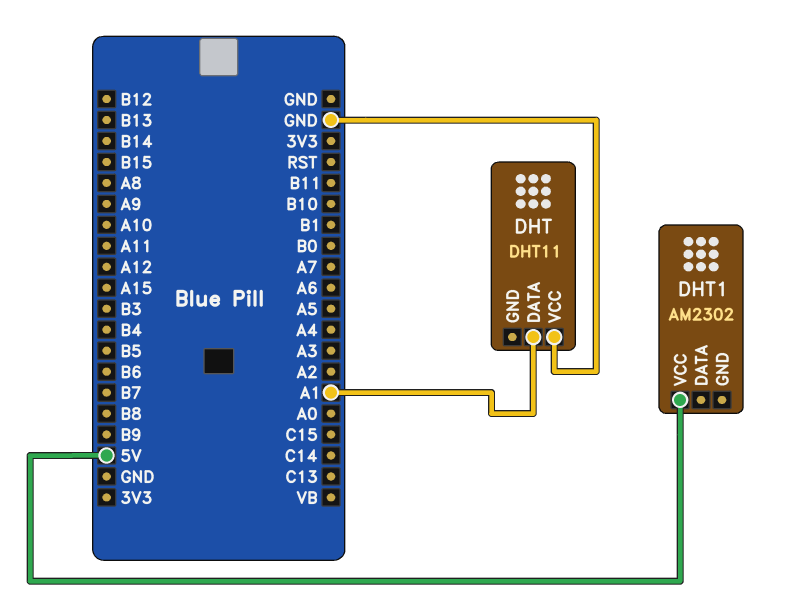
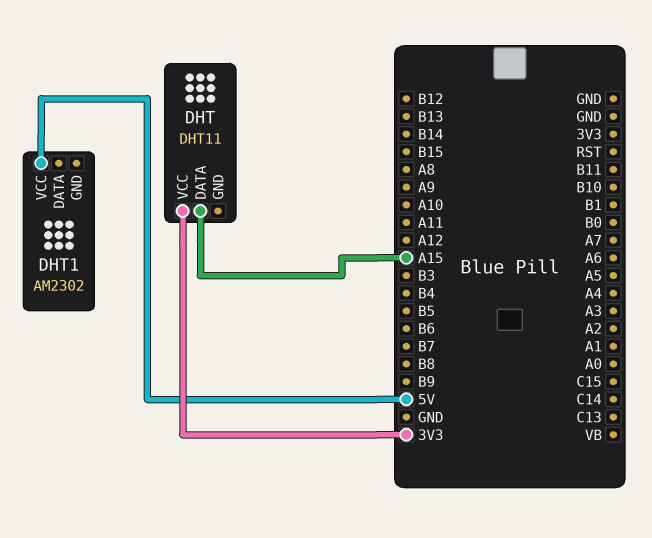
DHT pin DATA: A1 -> A15
DHT pin VCC: GND -> 3V3

